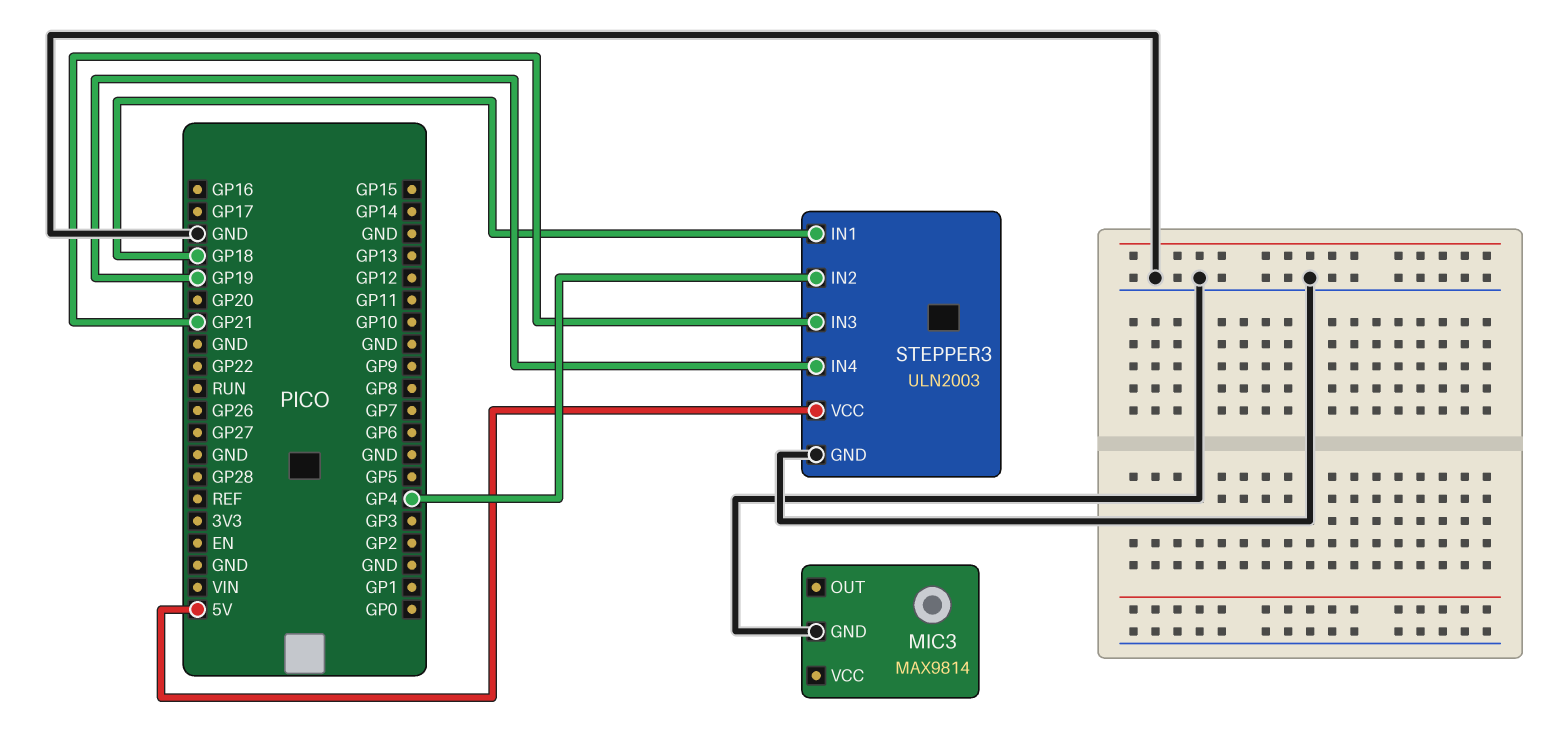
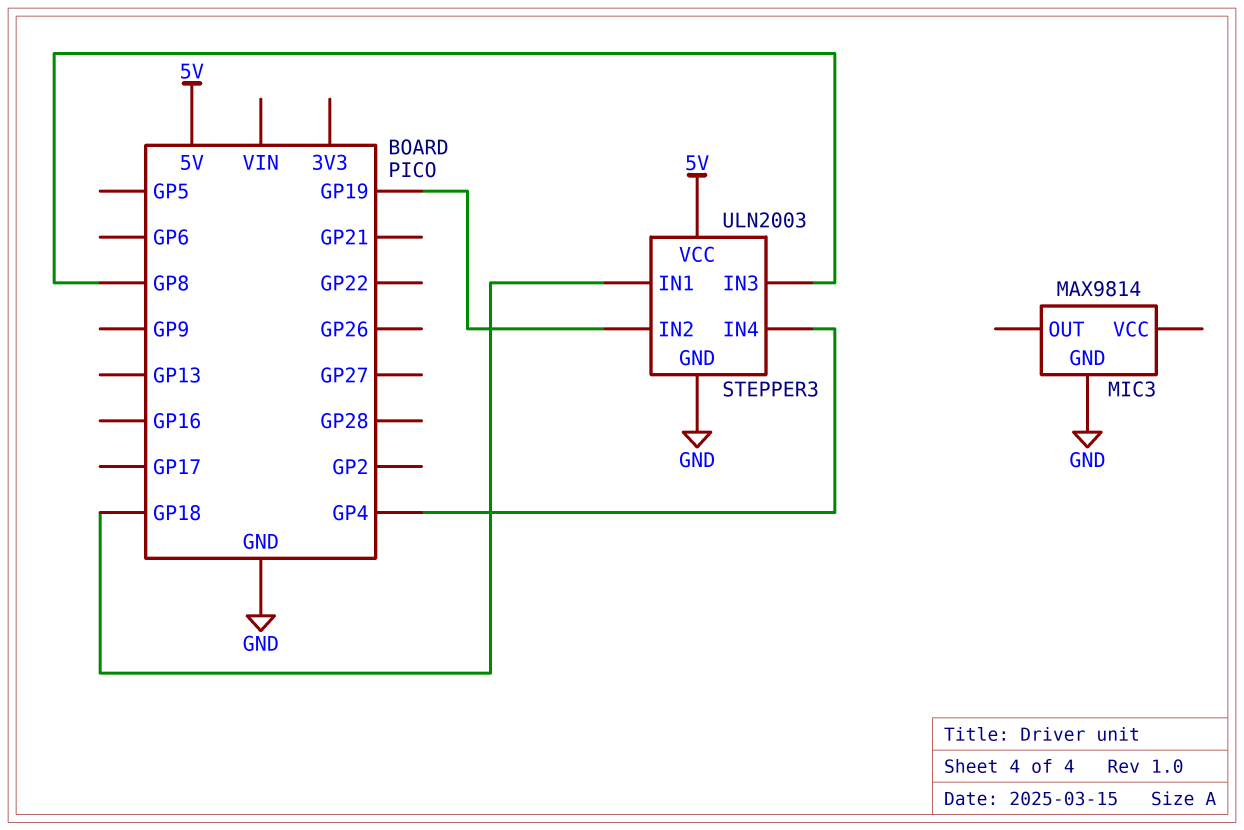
STEPPER3 pin IN2: GP4 -> GP19
STEPPER3 pin IN3: GP21 -> GP8
STEPPER3 pin IN4: GP19 -> GP4

